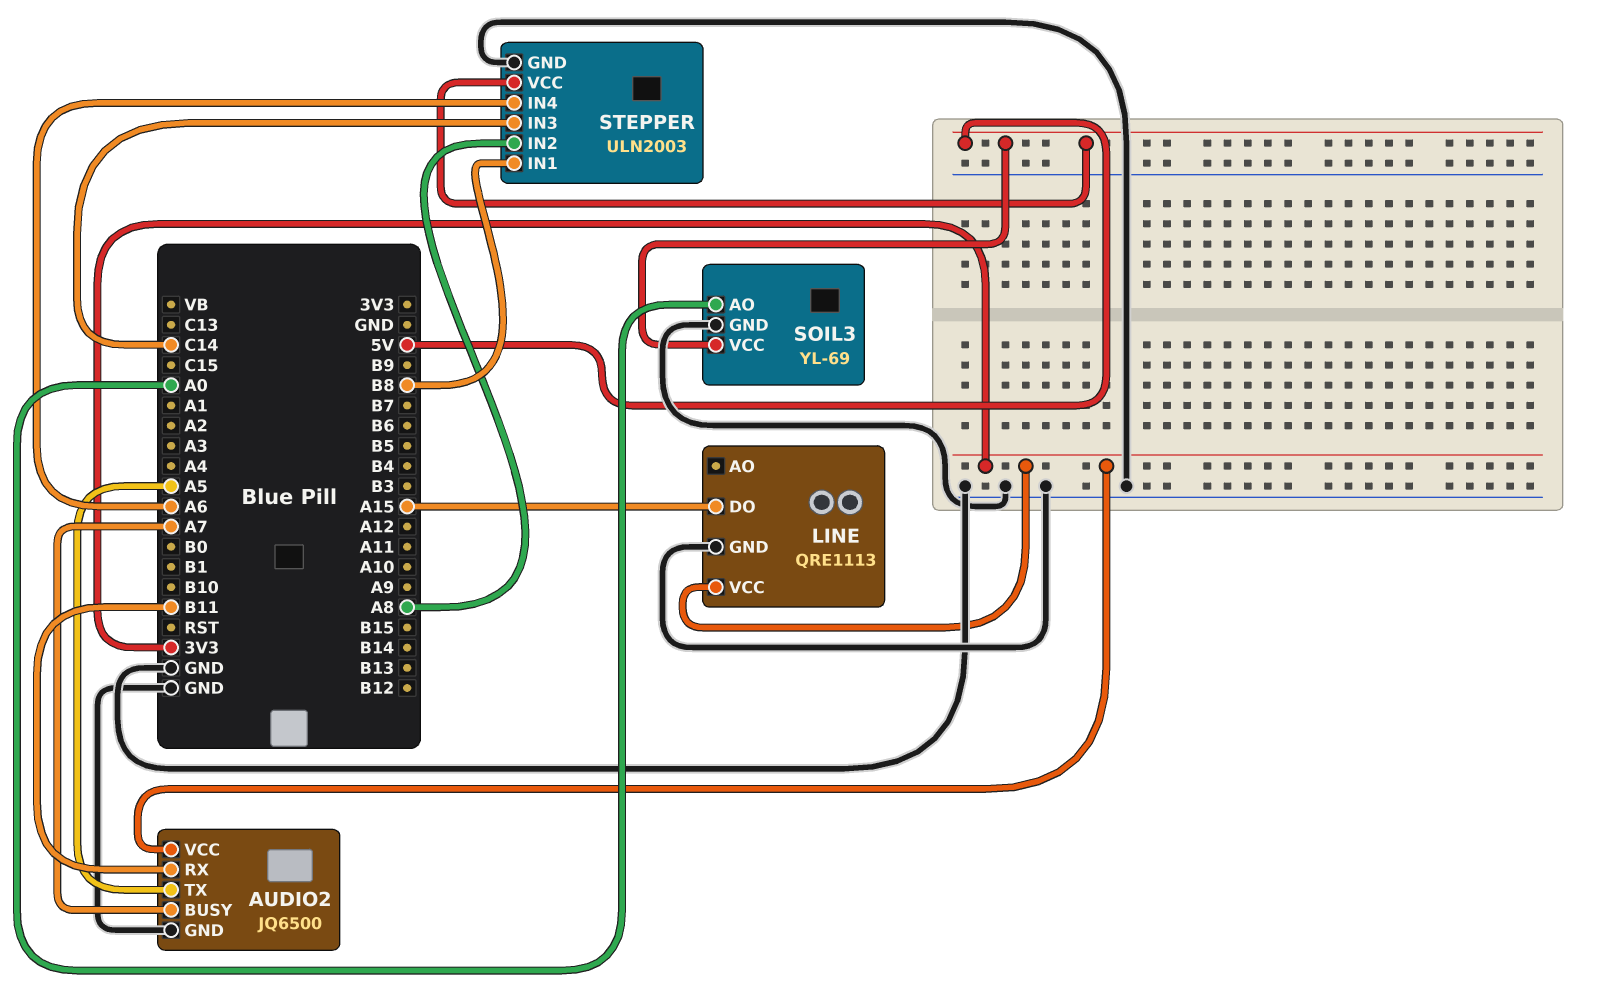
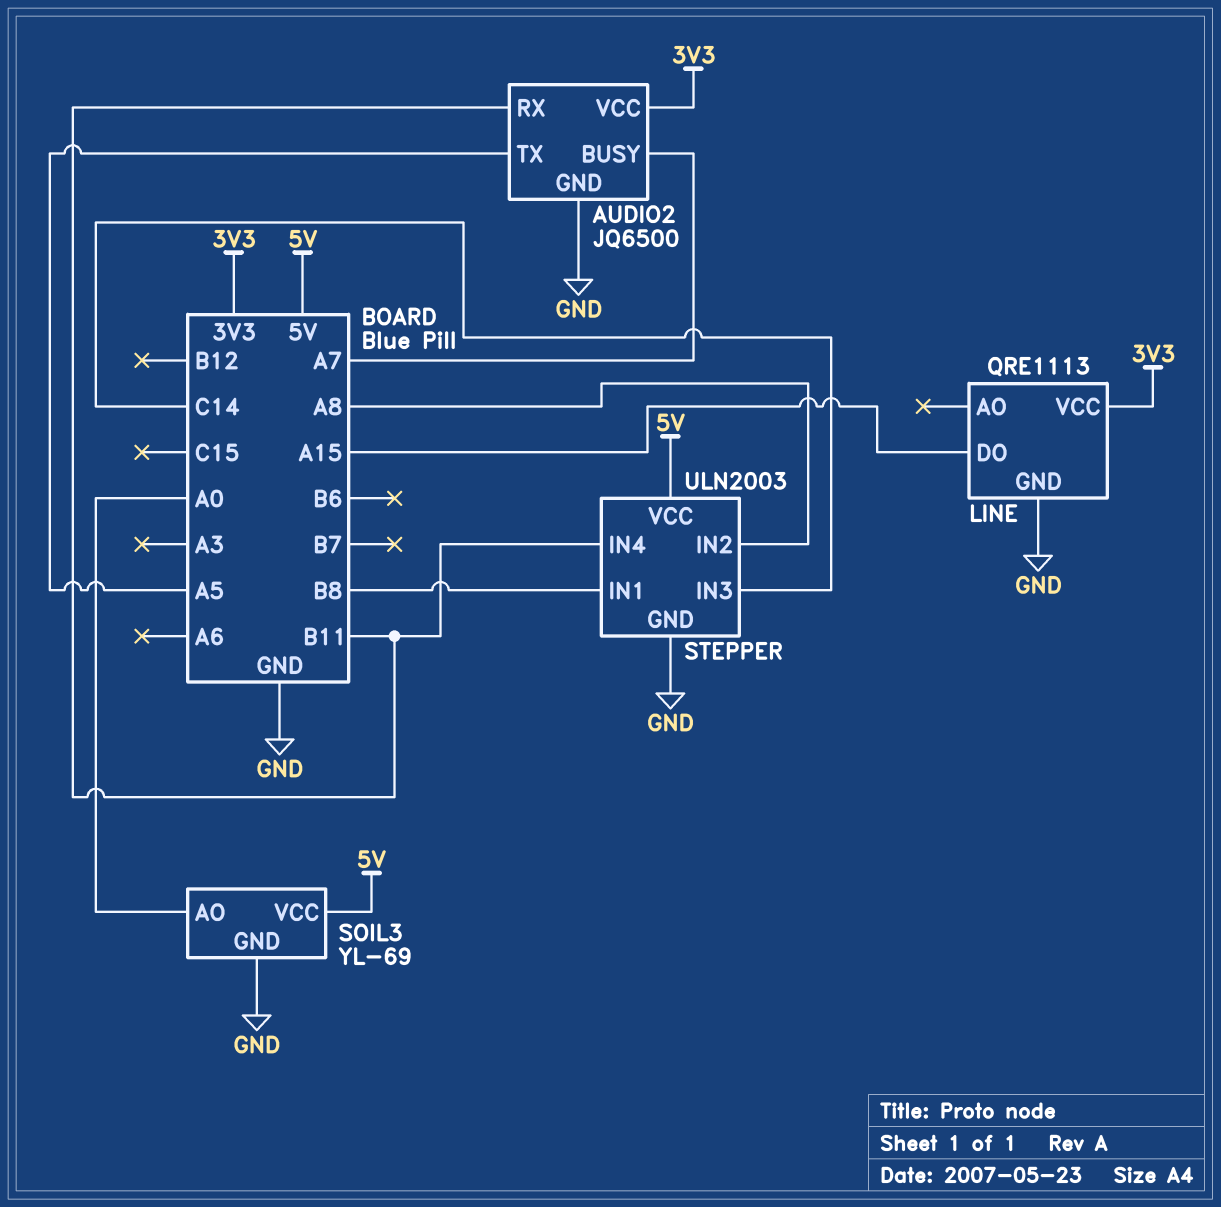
STEPPER pin IN4: A6 -> B11

